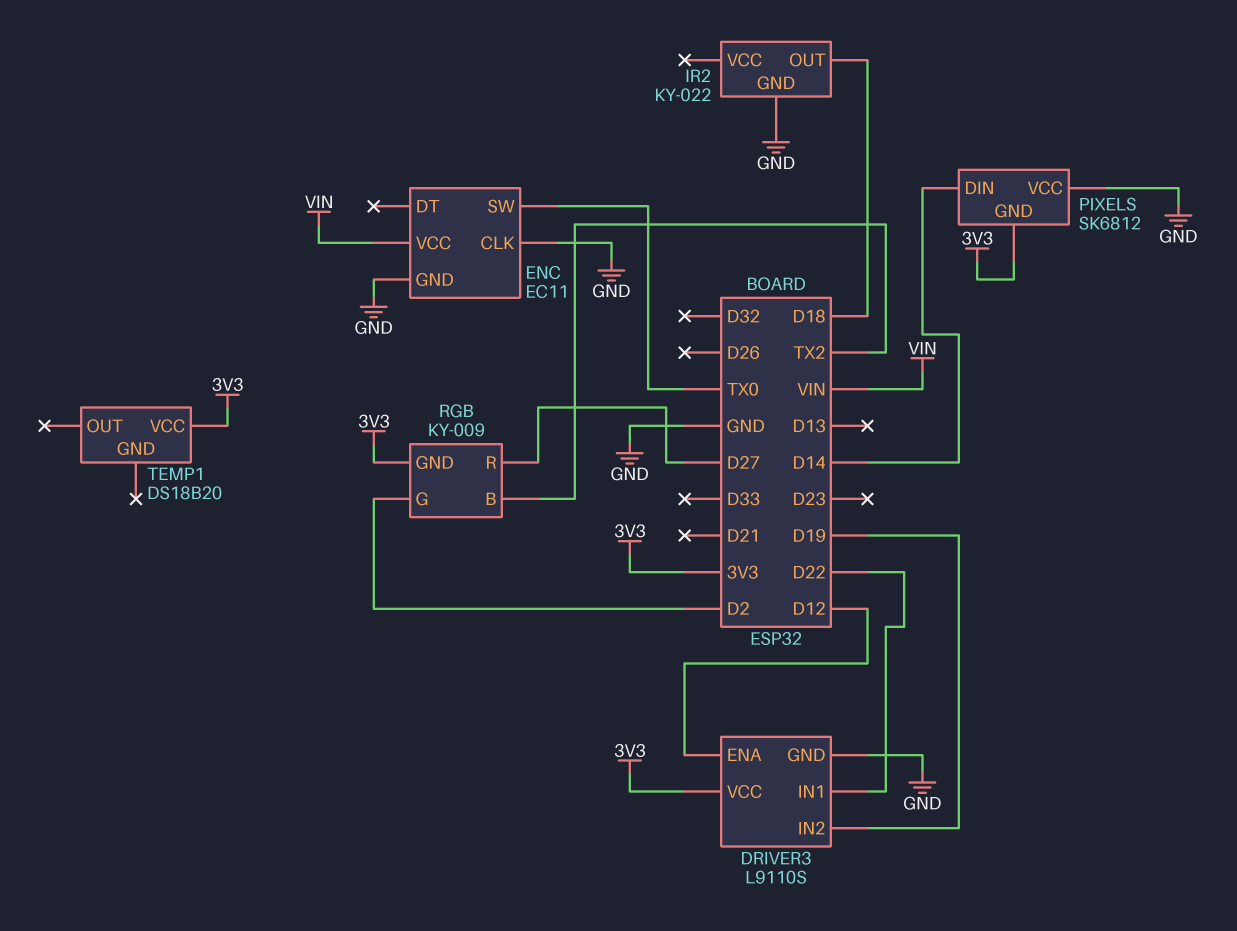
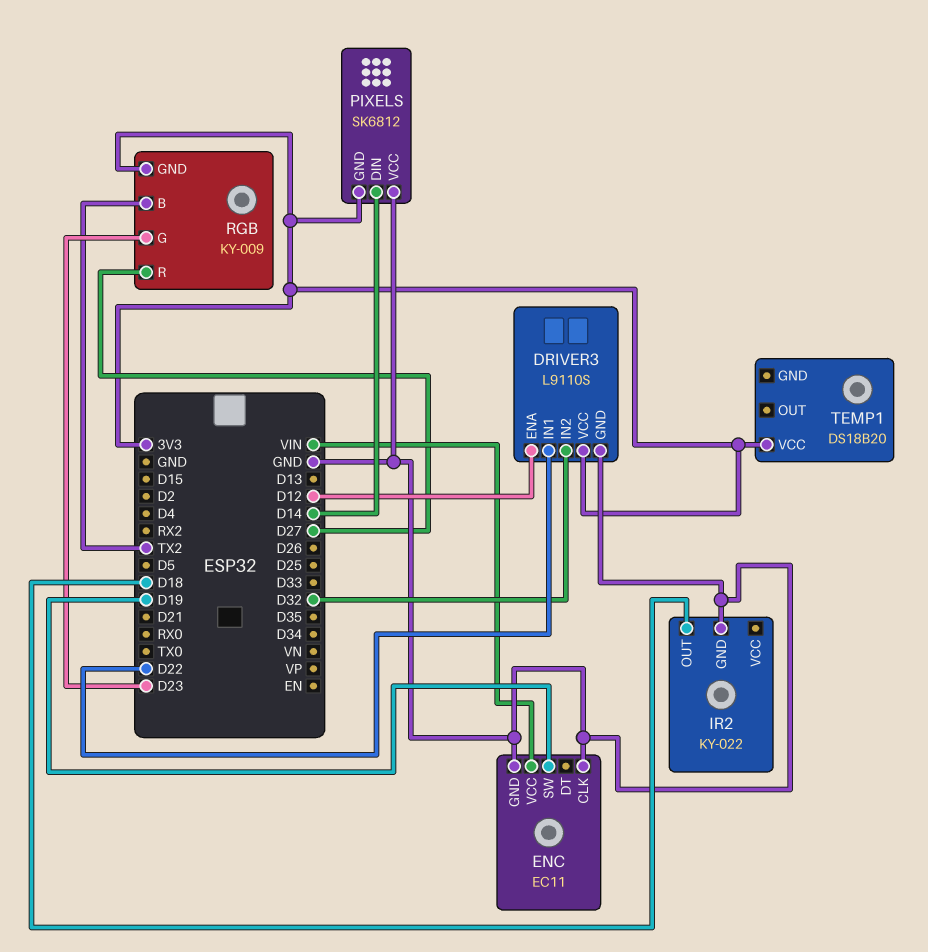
DRIVER3 pin IN2: D19 -> D32
ENC pin SW: TX0 -> D19
RGB pin G: D2 -> D23

